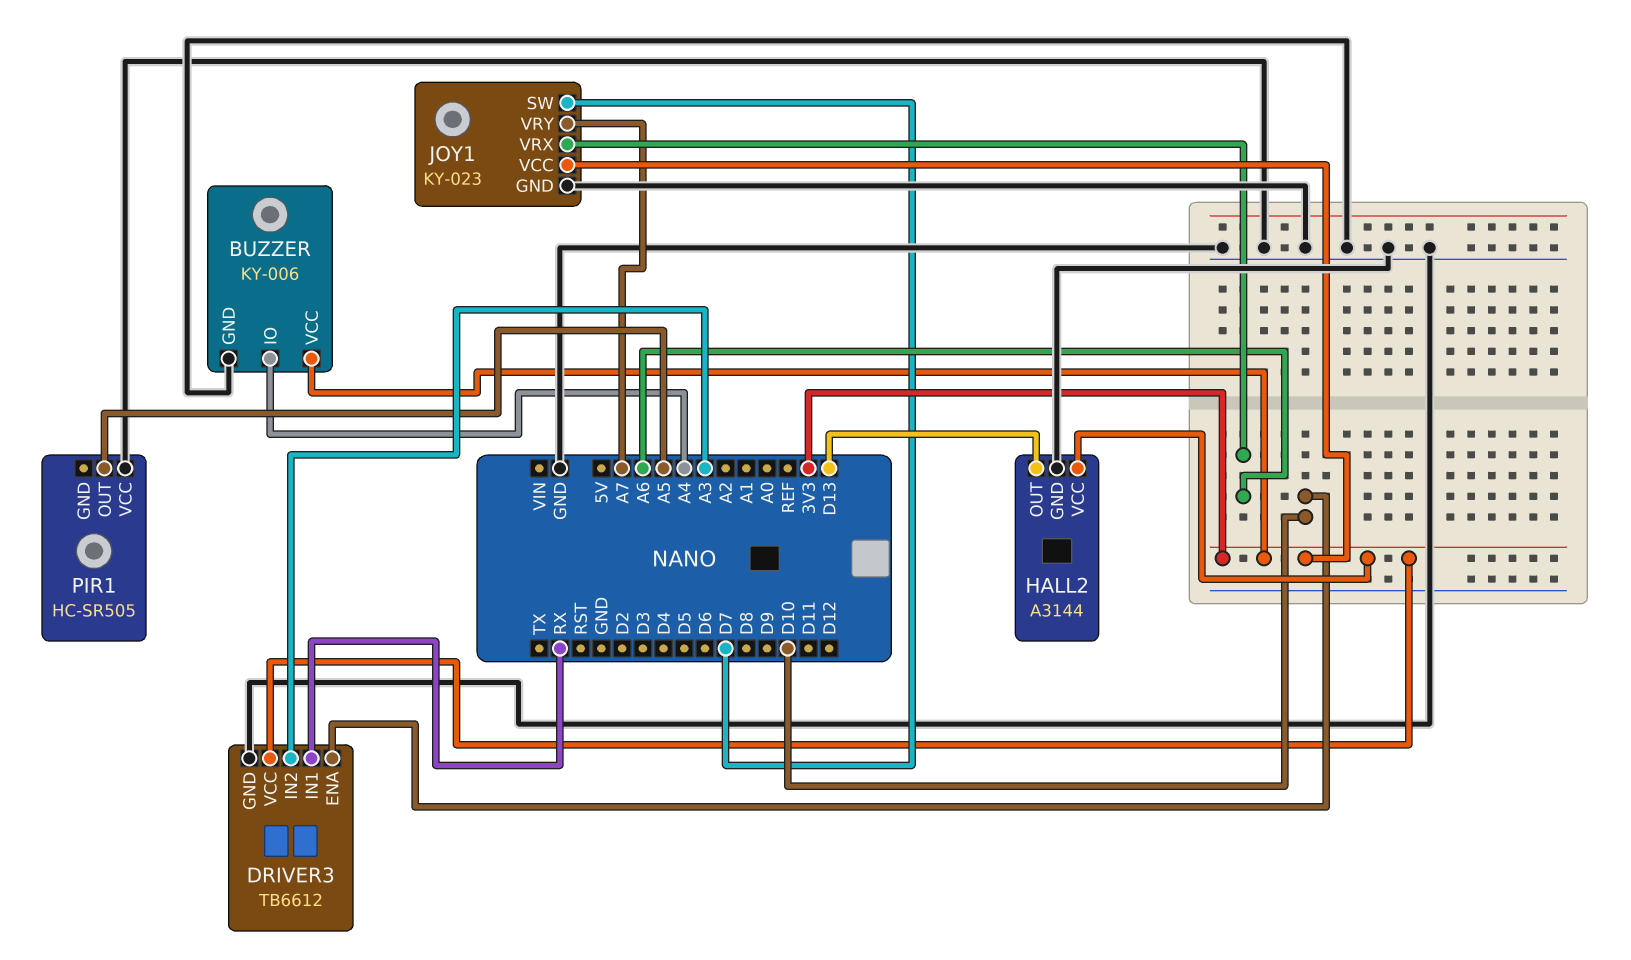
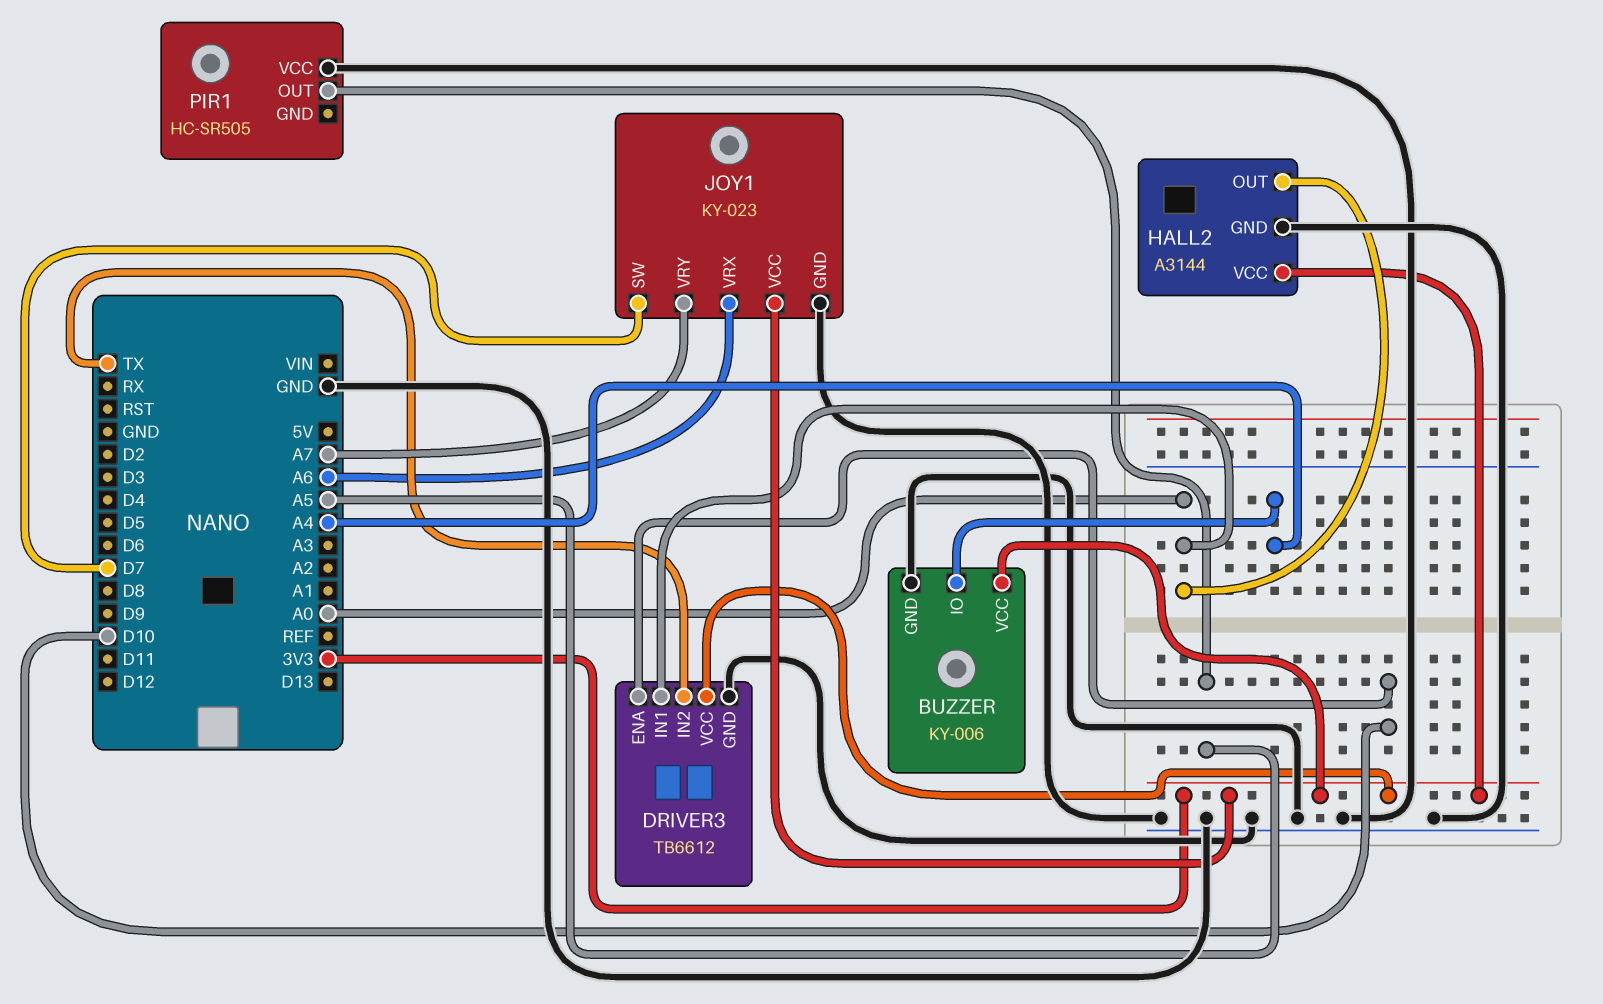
DRIVER3 pin IN1: RX -> A0
DRIVER3 pin IN2: A3 -> TX
HALL2 pin OUT: D13 -> A0

